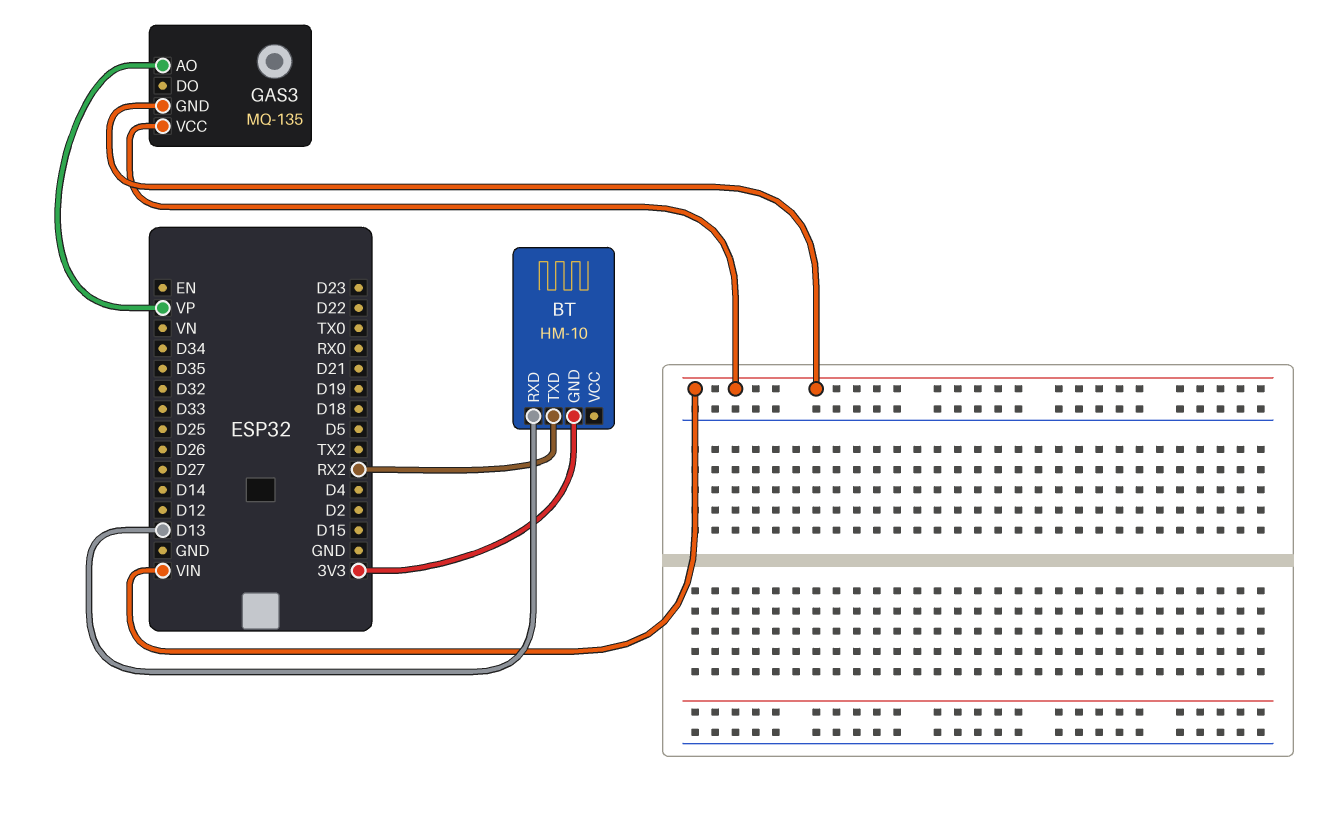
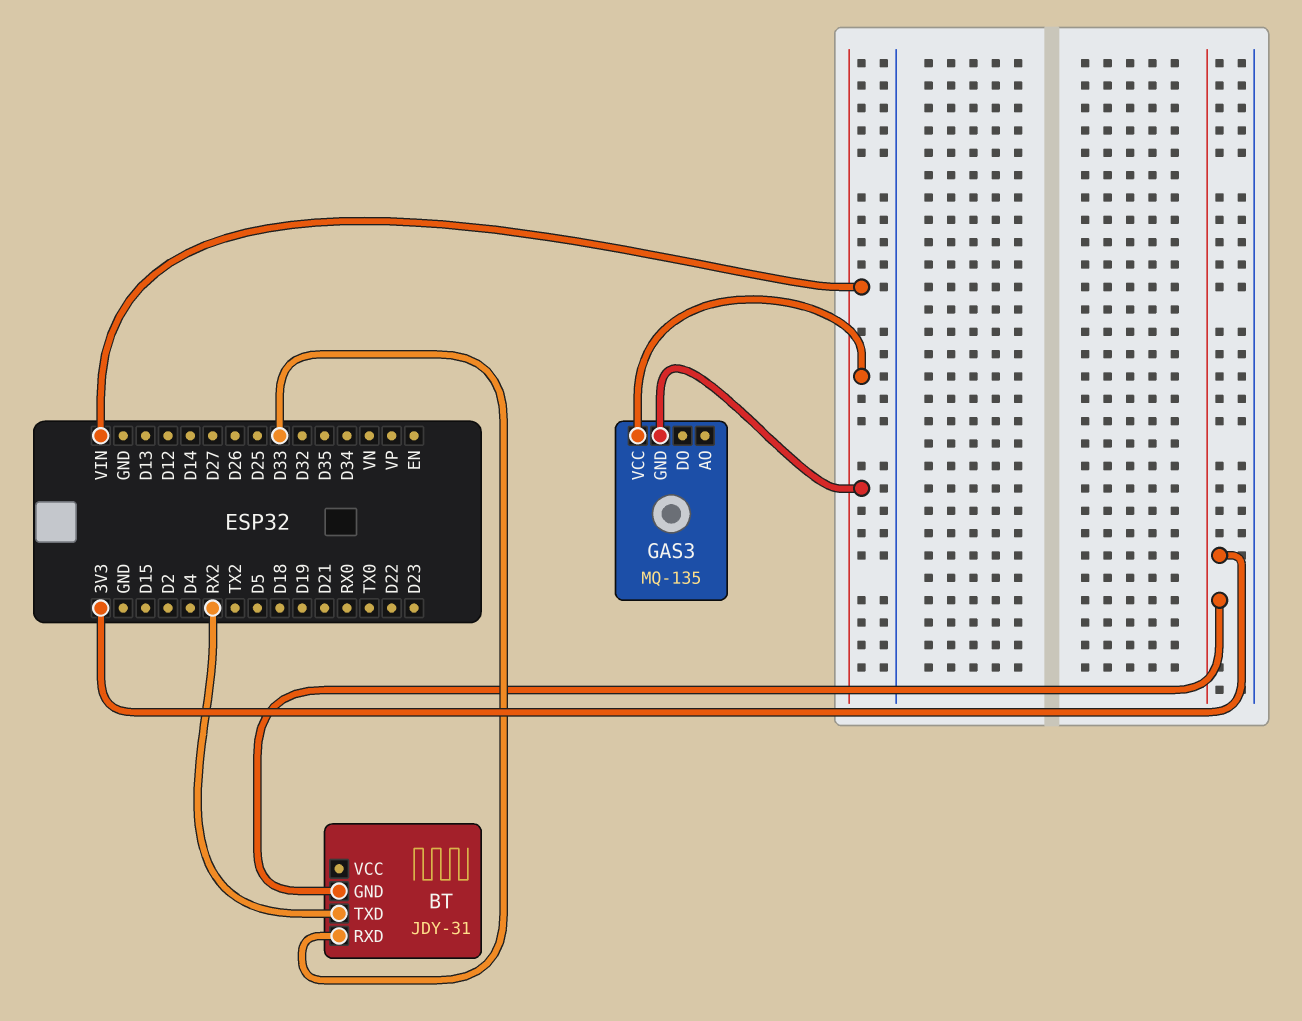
BT: HM-10 -> JDY-31
BT pin RXD: D13 -> D33
GAS3 pin AO: VP -> none

